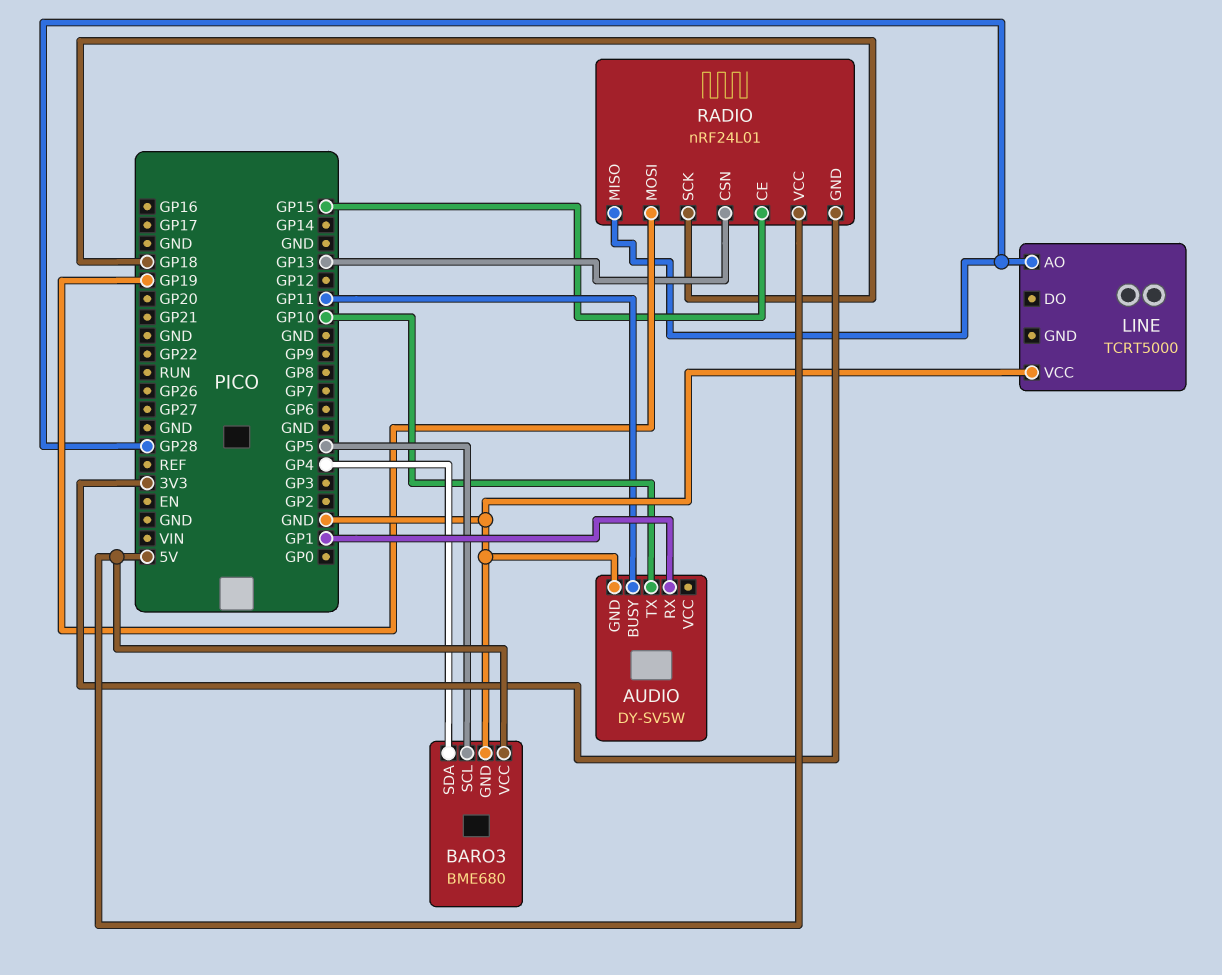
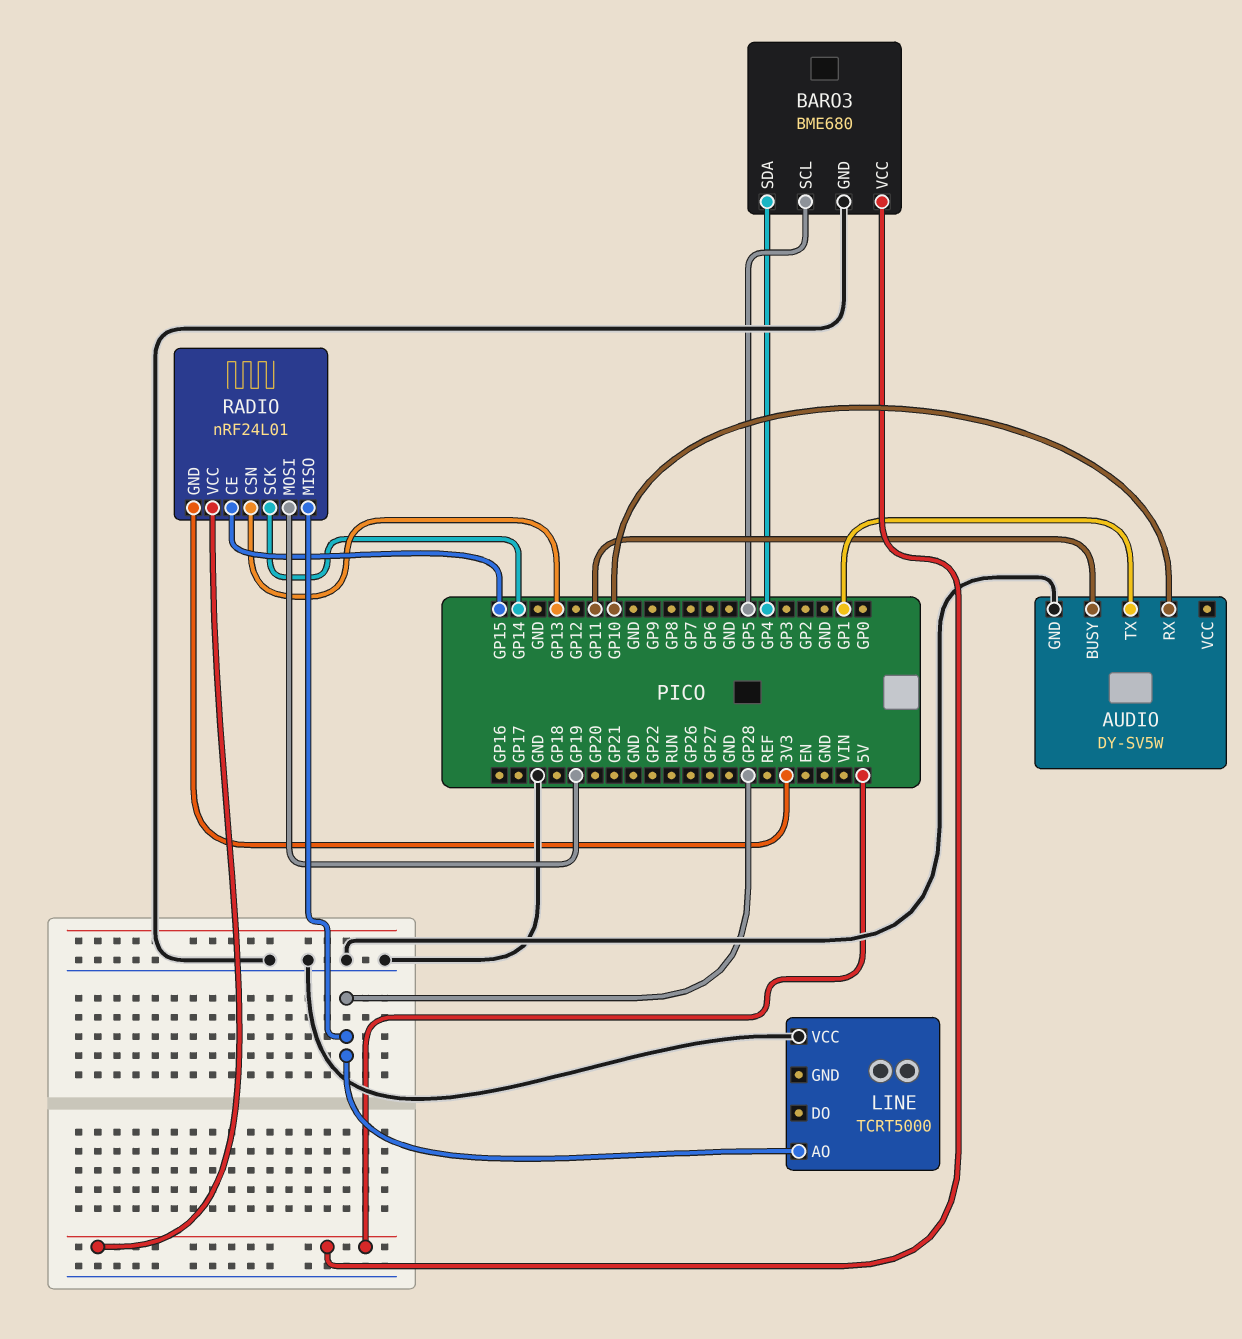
AUDIO pin RX: GP1 -> GP10
AUDIO pin TX: GP10 -> GP1
RADIO pin SCK: GP18 -> GP14

